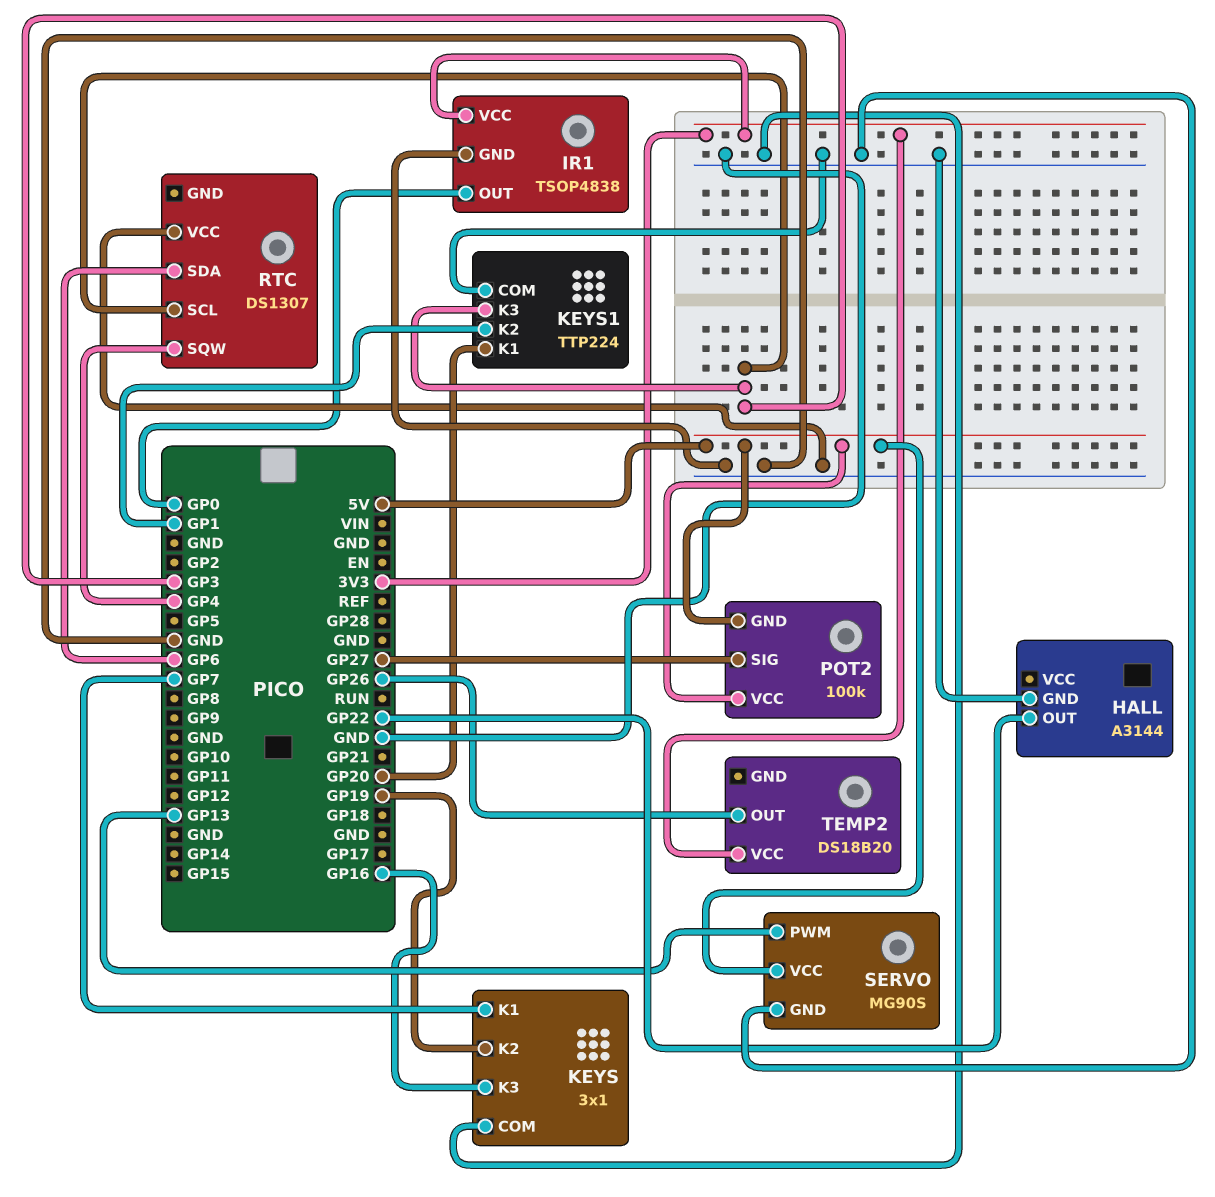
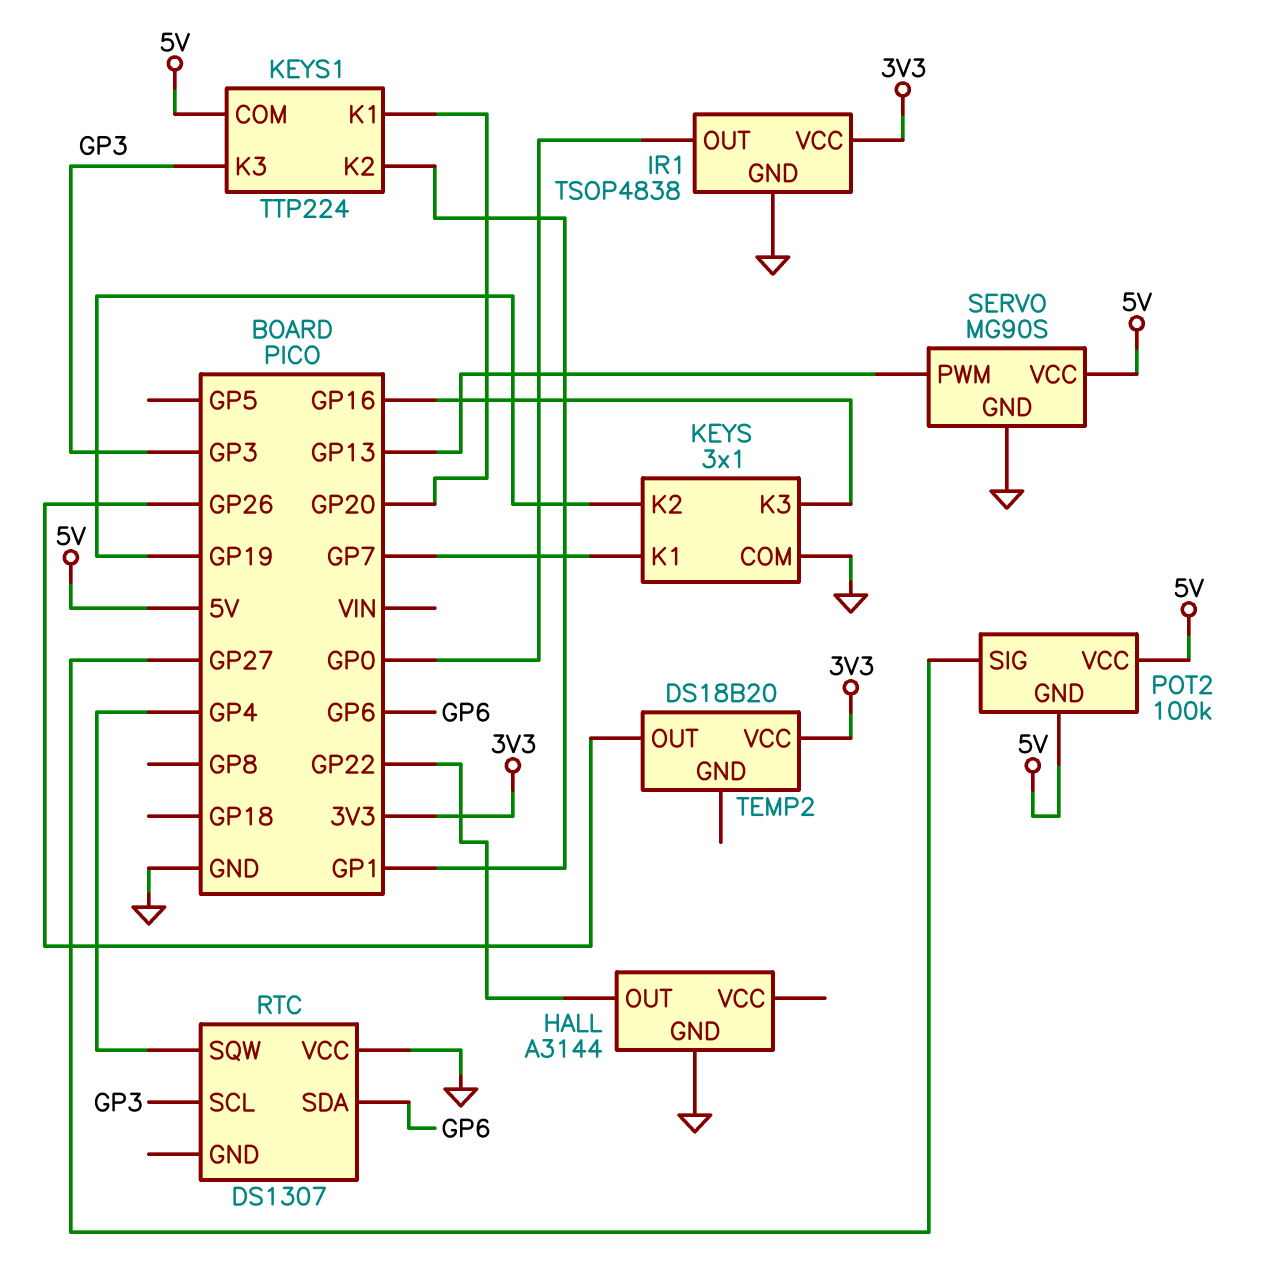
KEYS1 pin COM: GND -> 5V

